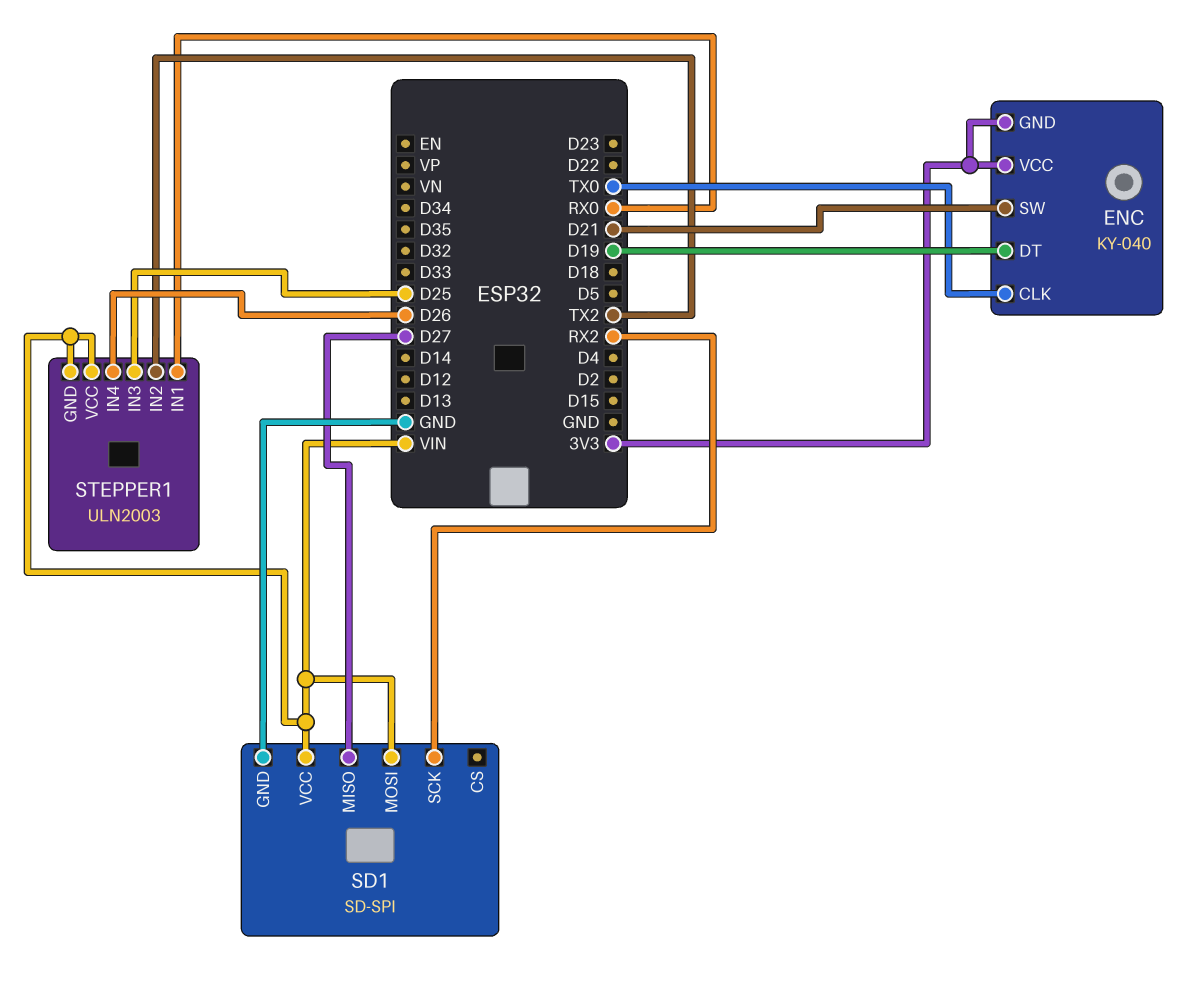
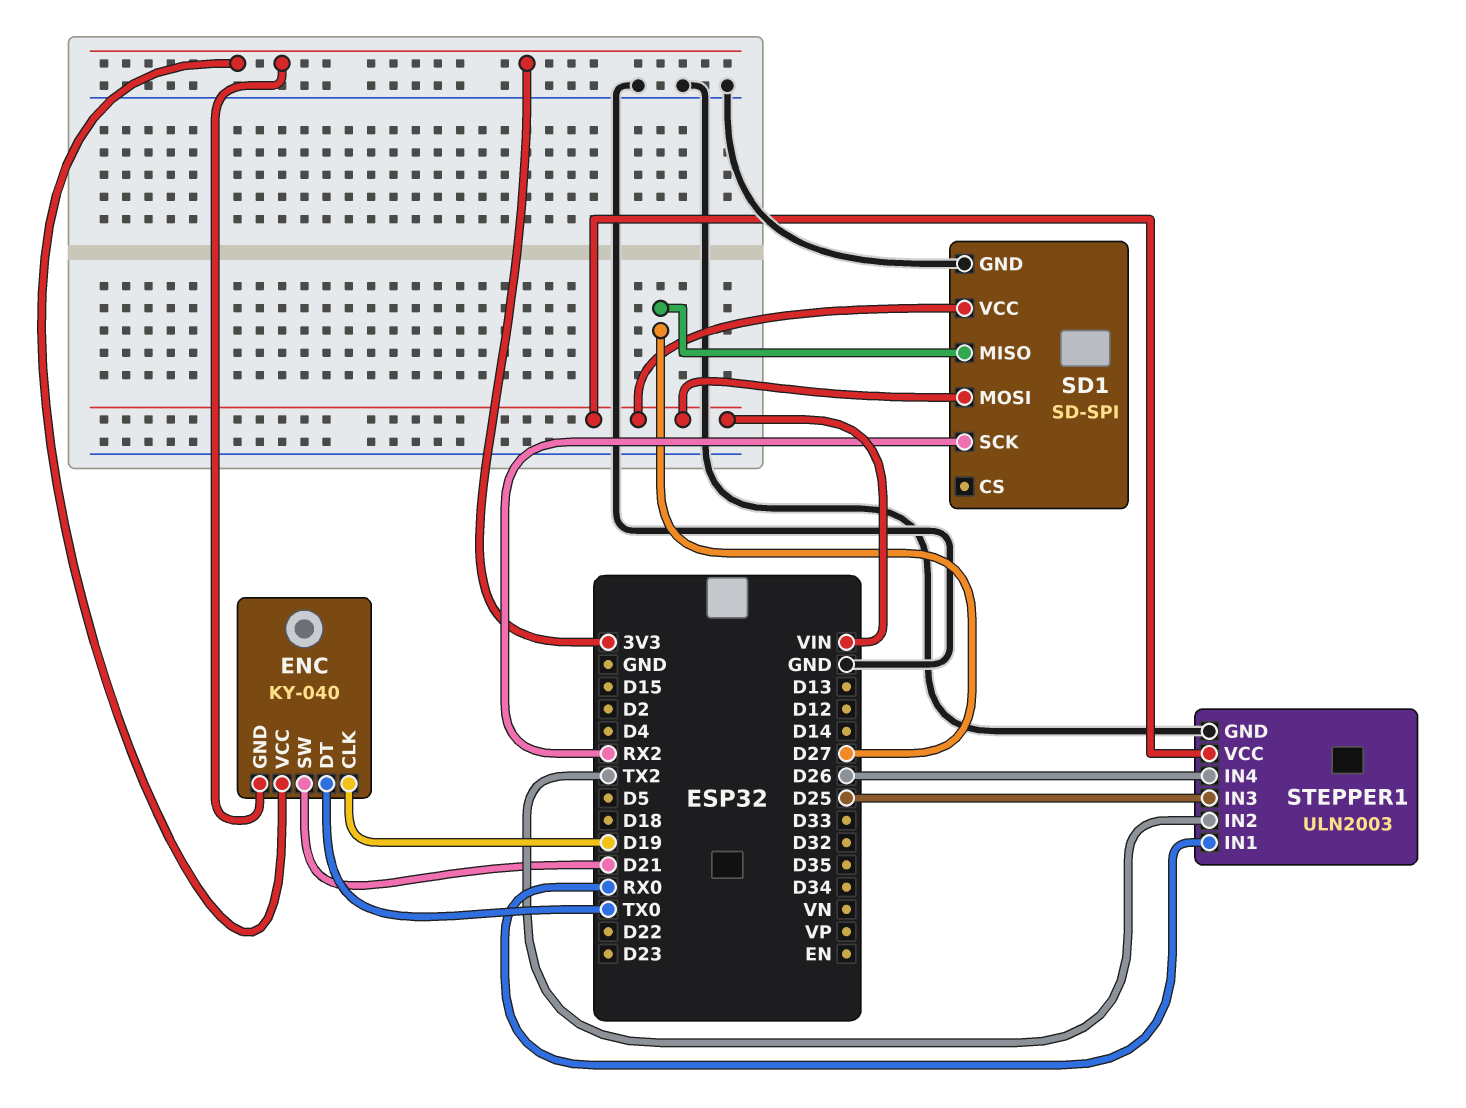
ENC pin CLK: TX0 -> D19
ENC pin DT: D19 -> TX0
STEPPER1 pin GND: VIN -> GND

